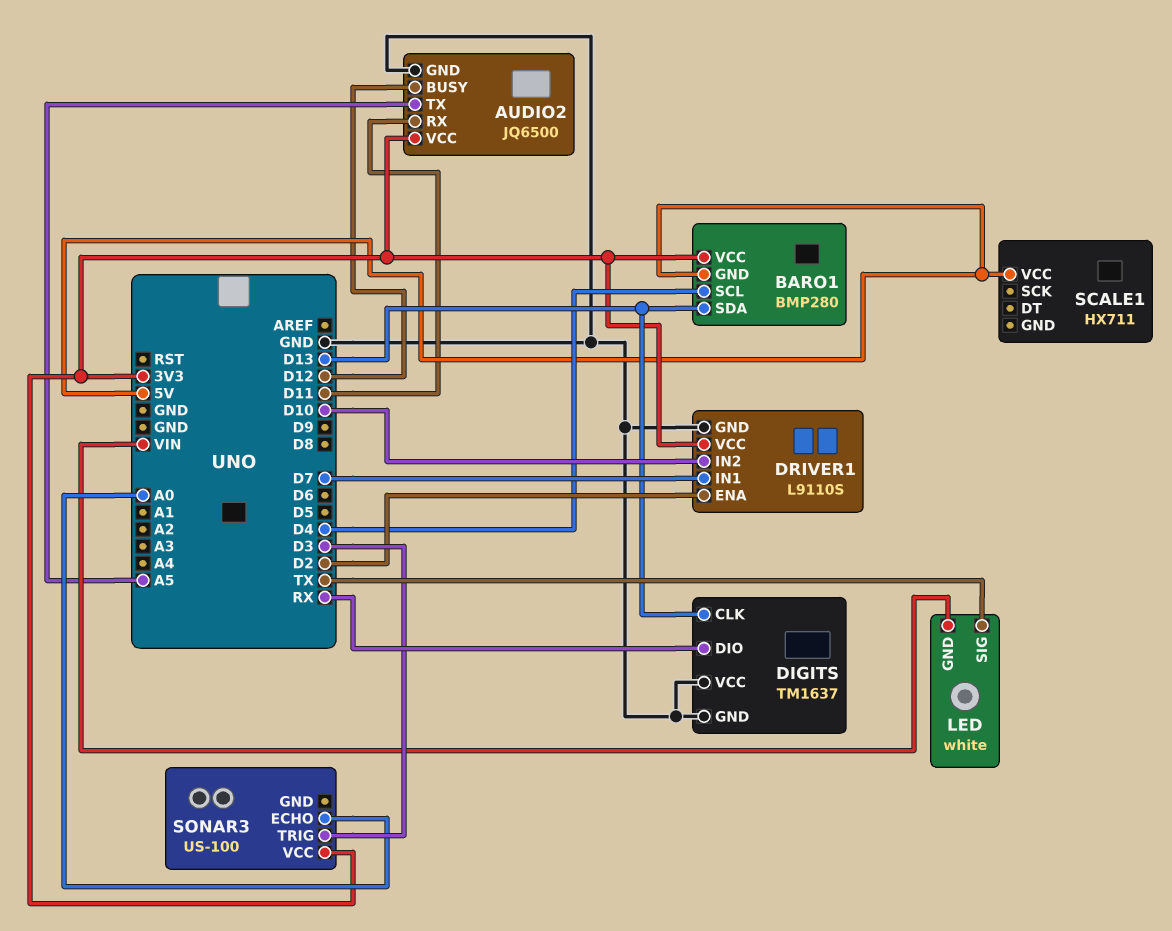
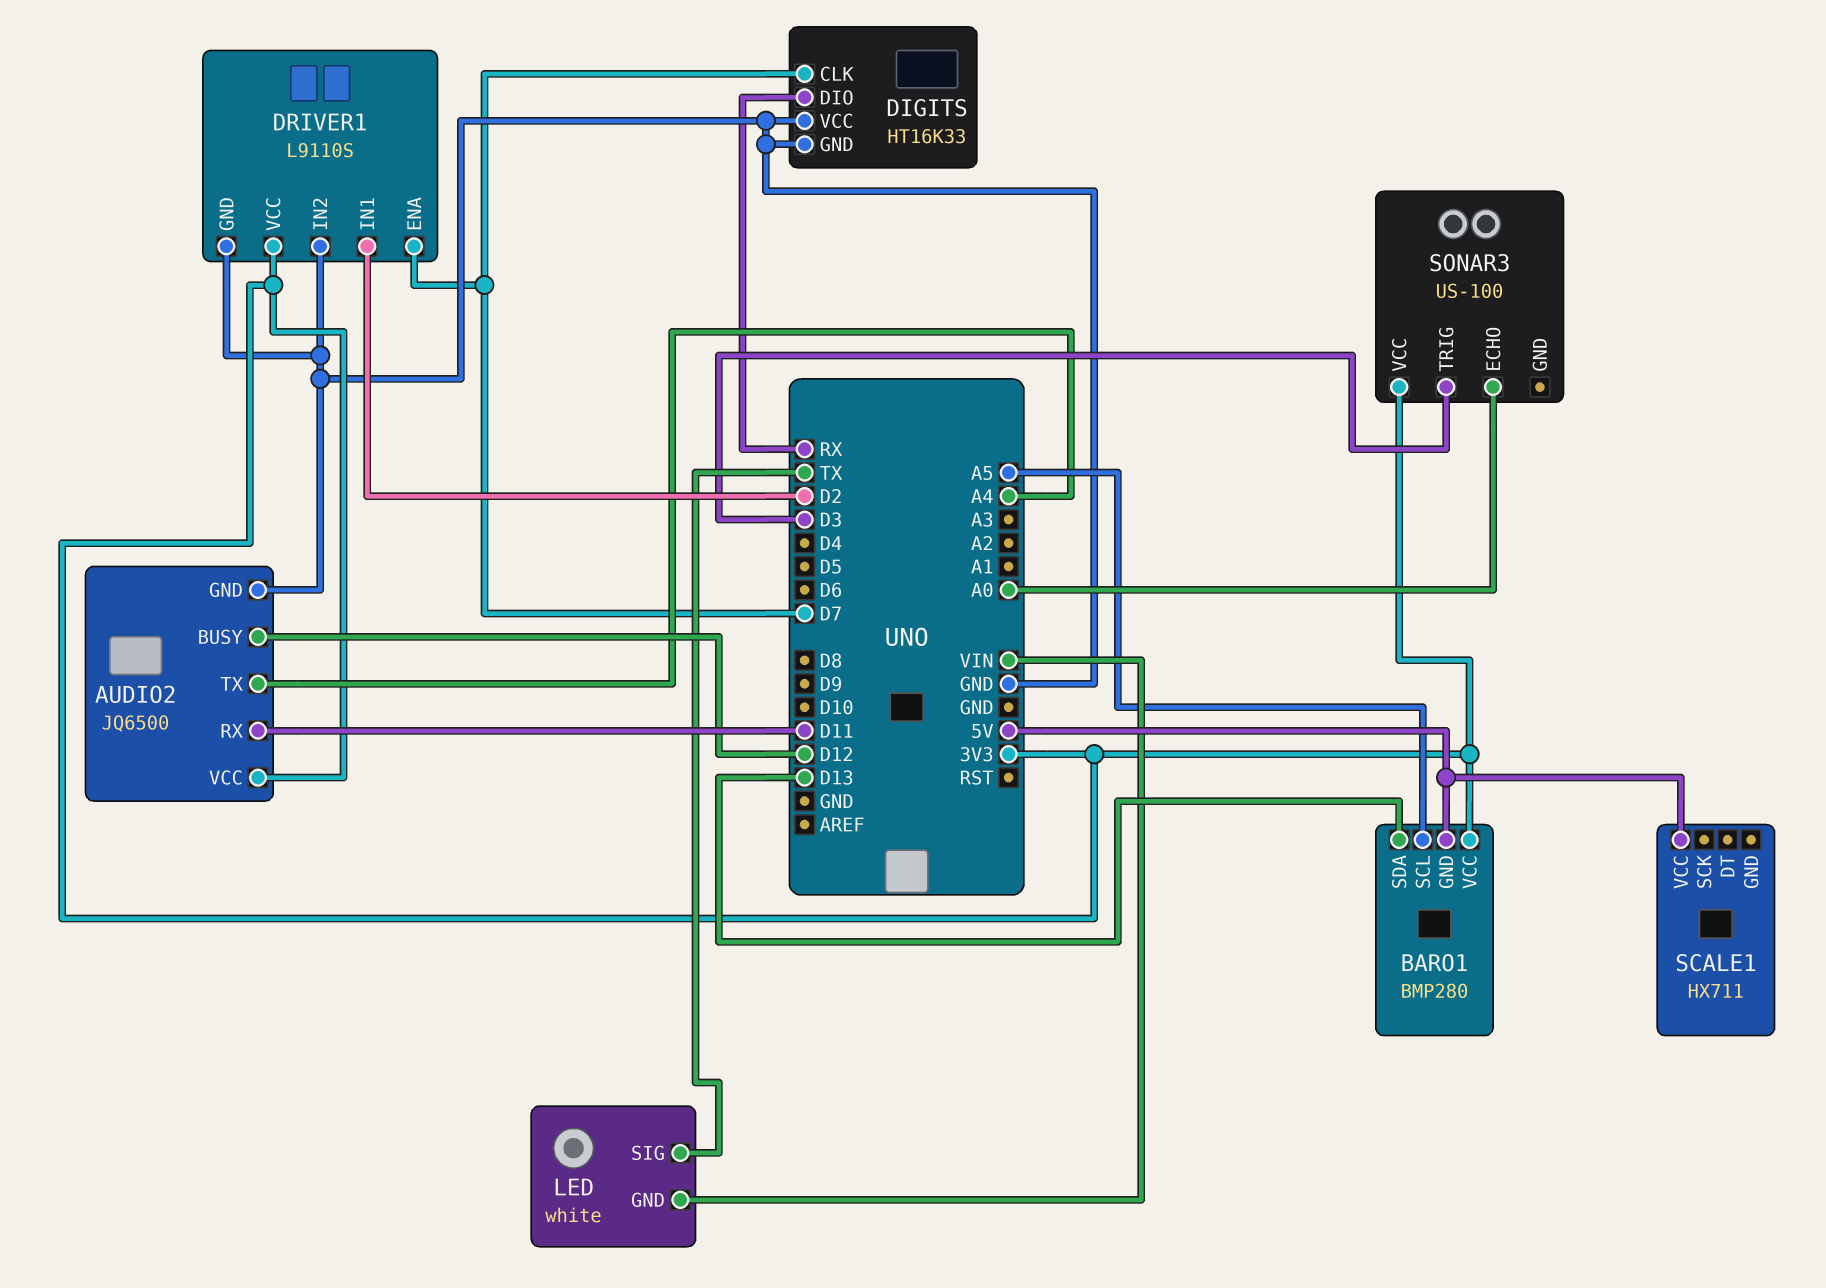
AUDIO2 pin TX: A5 -> A4
BARO1 pin SCL: D4 -> A5
DIGITS: TM1637 -> HT16K33
DIGITS pin CLK: D13 -> D7
DRIVER1 pin ENA: D2 -> D7
DRIVER1 pin IN1: D7 -> D2
DRIVER1 pin IN2: D10 -> GND

